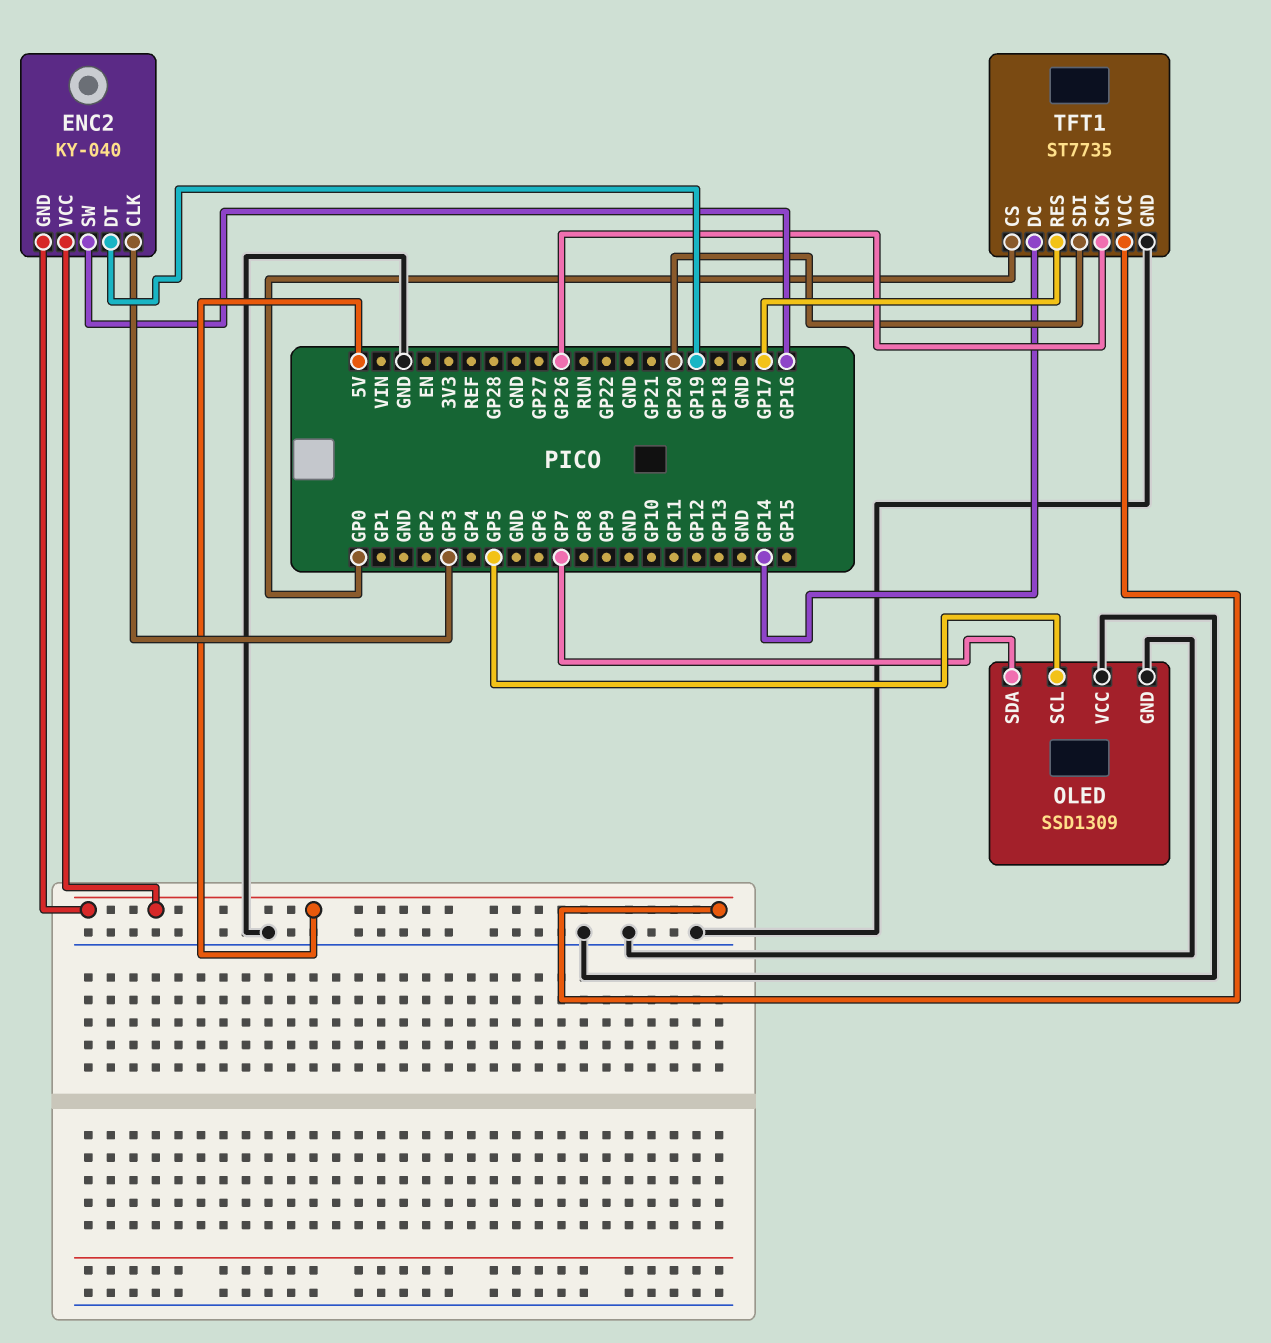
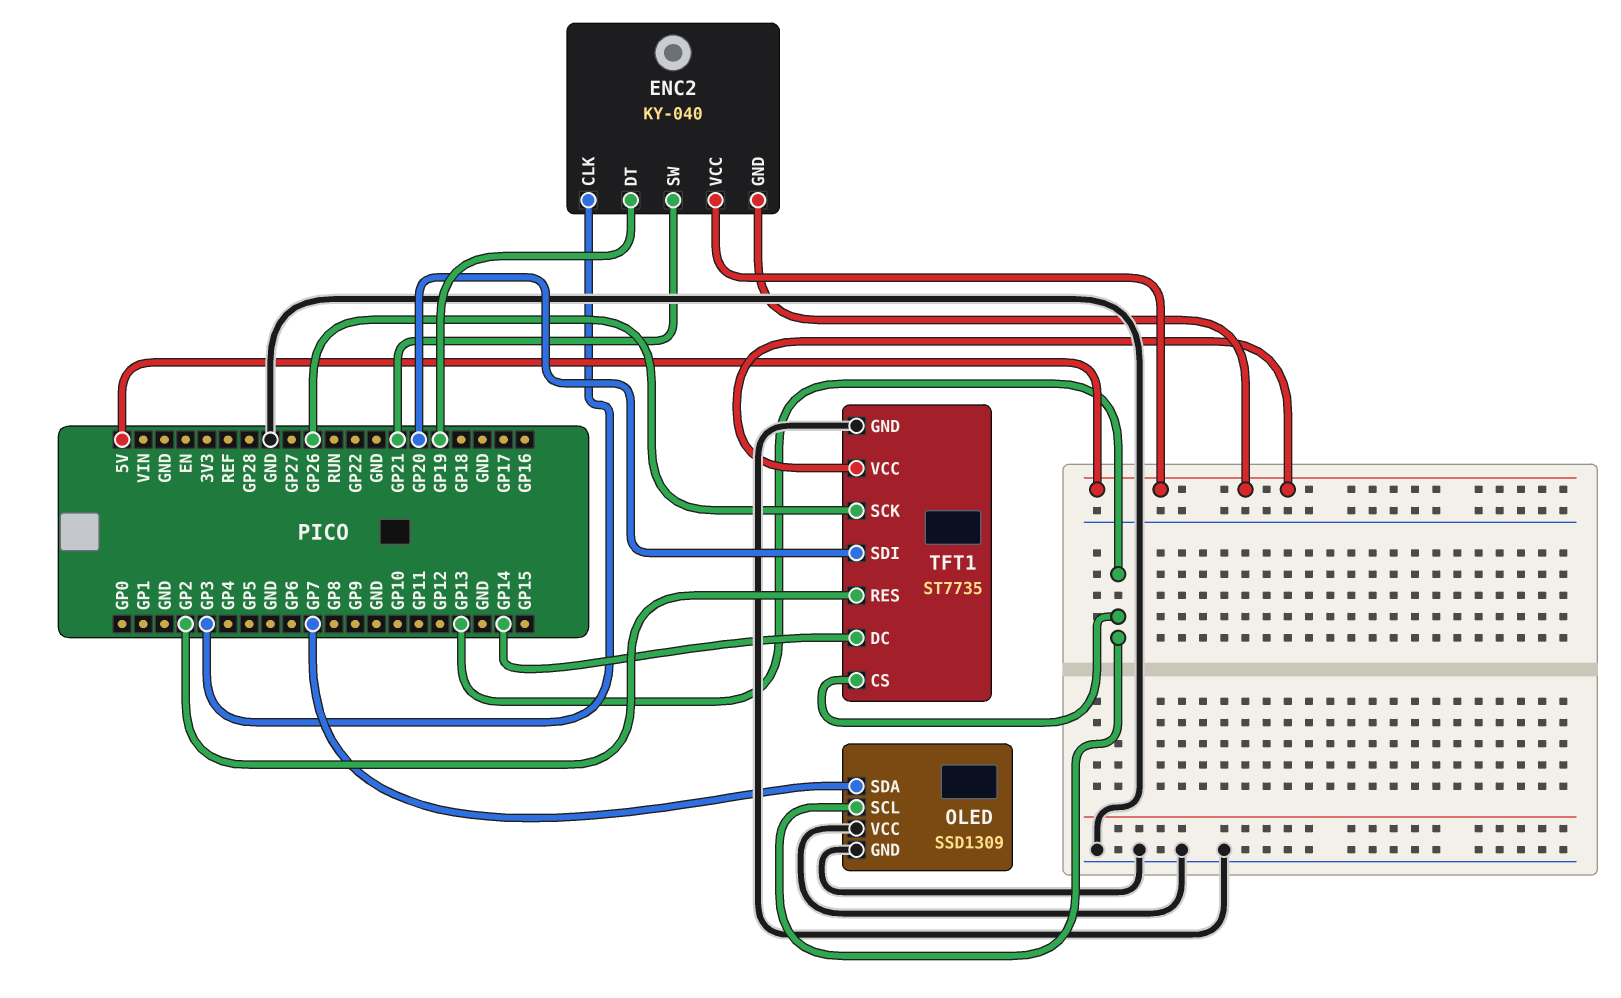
ENC2 pin SW: GP16 -> GP21
OLED pin SCL: GP5 -> GP13
TFT1 pin CS: GP0 -> GP13
TFT1 pin RES: GP17 -> GP2

